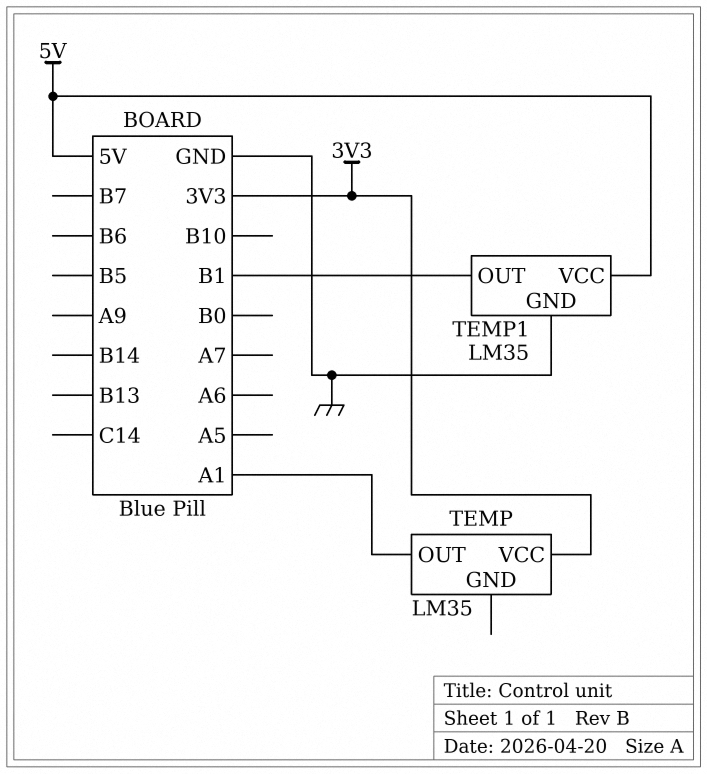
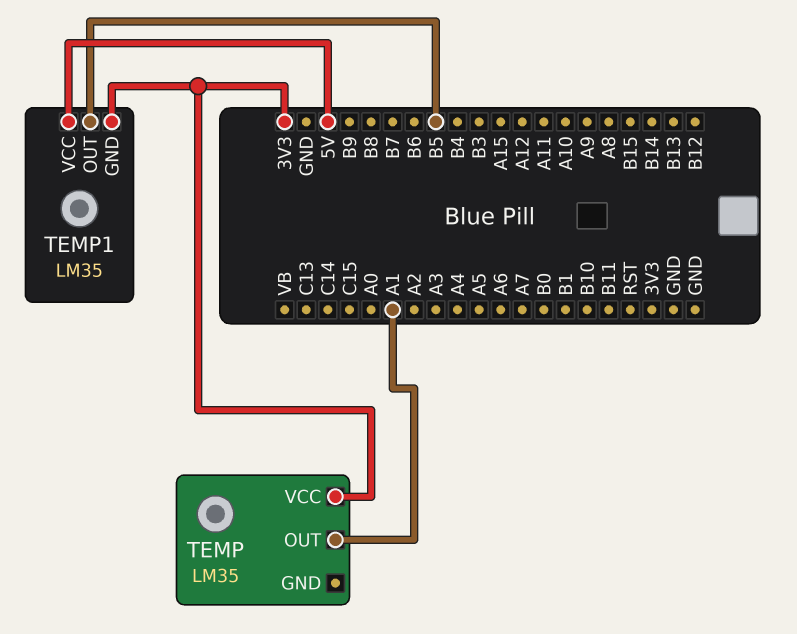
TEMP1 pin GND: GND -> 3V3
TEMP1 pin OUT: B1 -> B5

